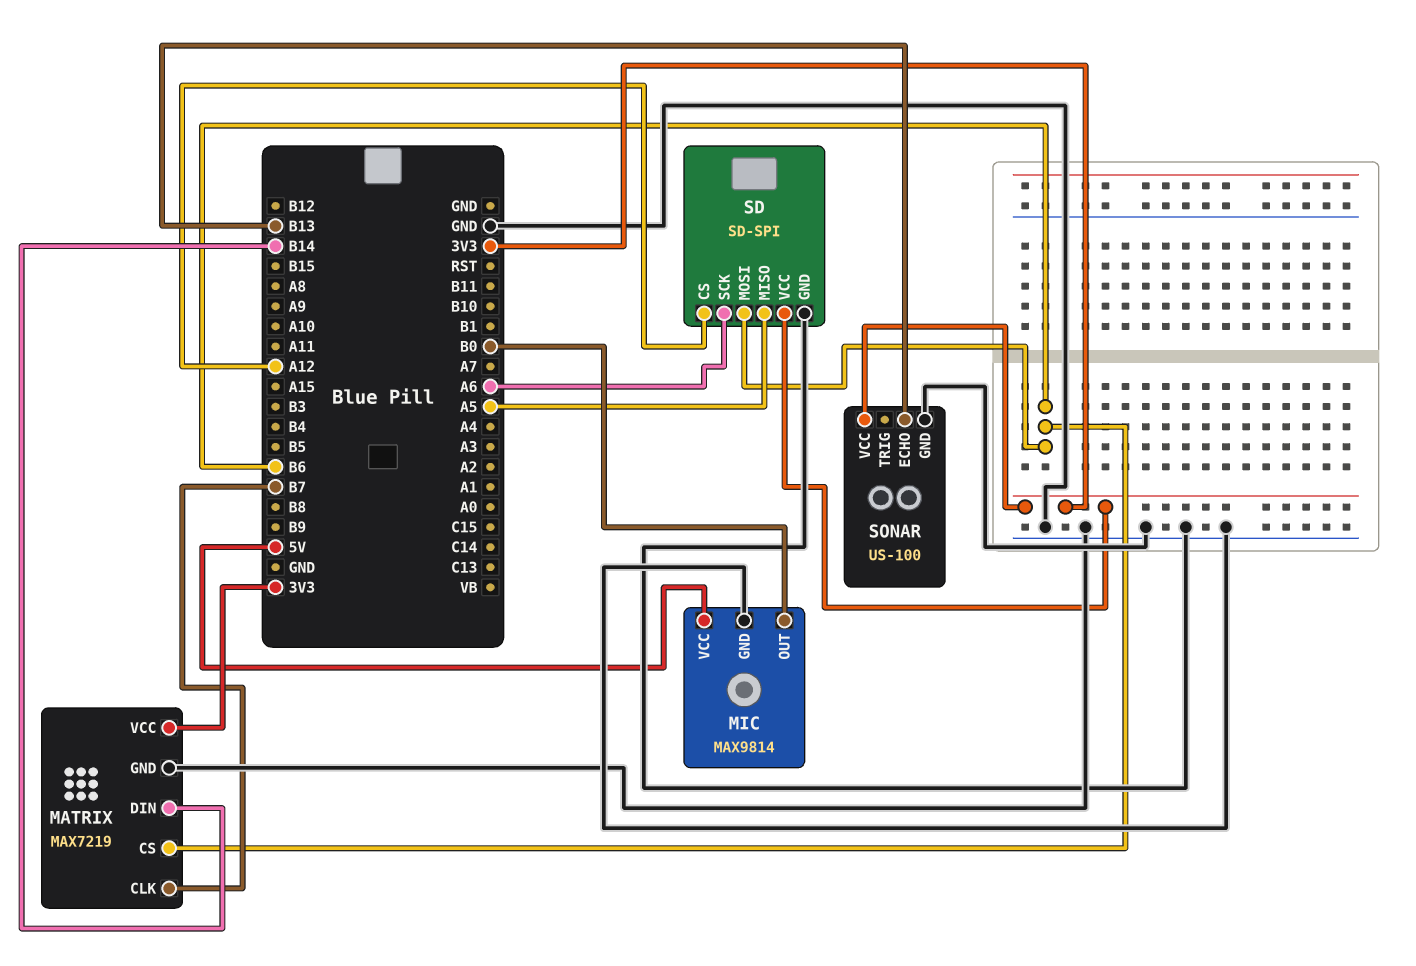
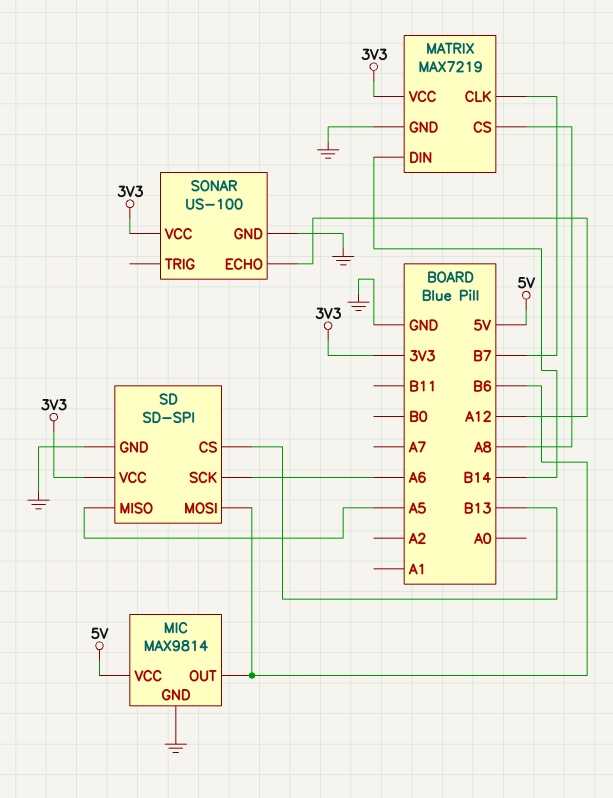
MATRIX pin CS: B6 -> A8
MIC pin OUT: B0 -> B6
SD pin CS: A12 -> B13
SONAR pin ECHO: B13 -> A12

